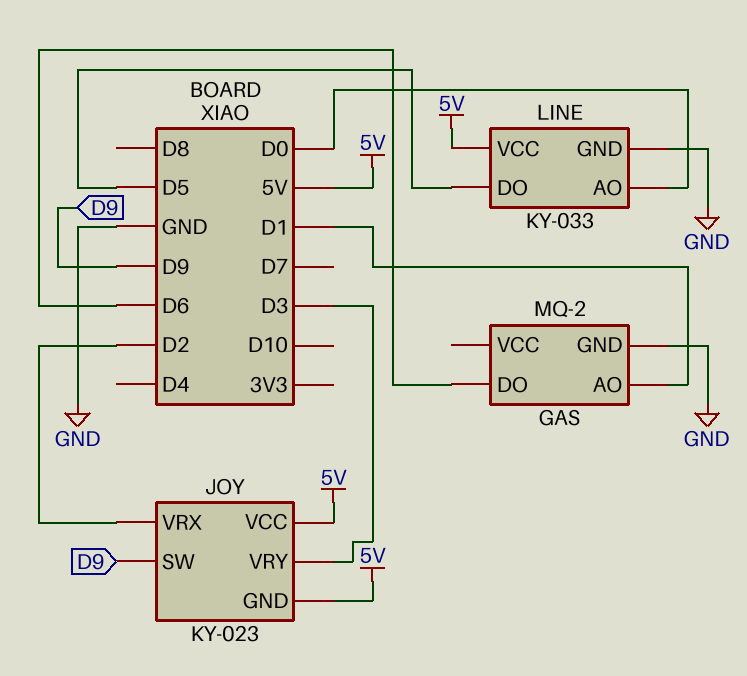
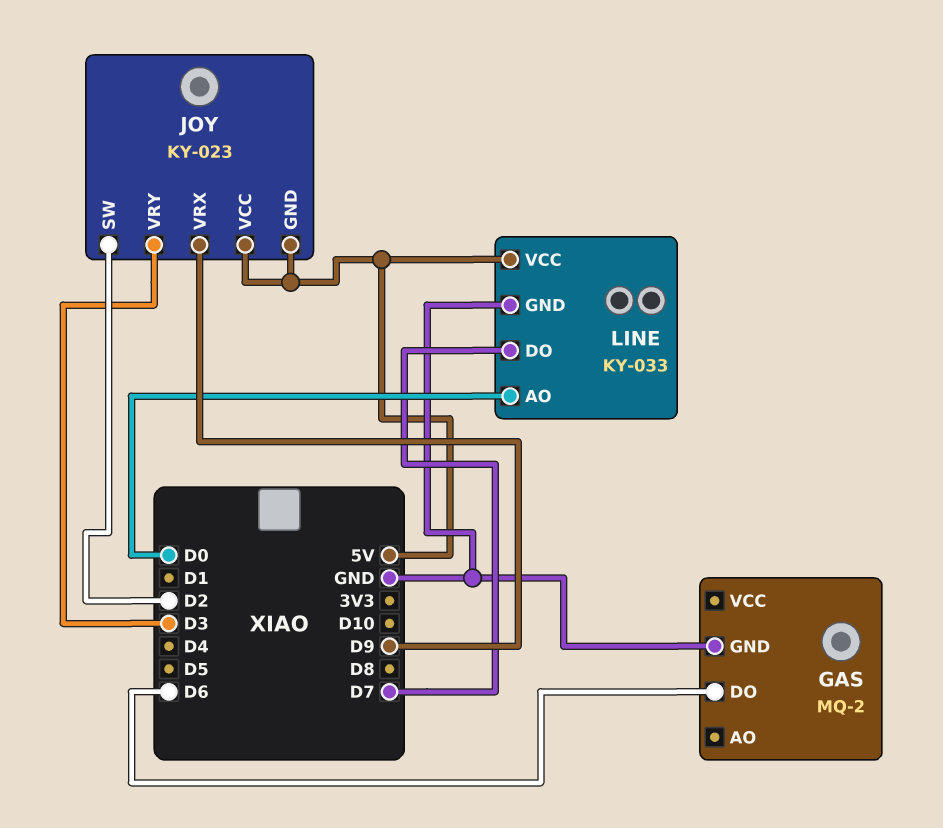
GAS pin AO: D1 -> none
JOY pin SW: D9 -> D2
JOY pin VRX: D2 -> D9
LINE pin DO: D5 -> D7

